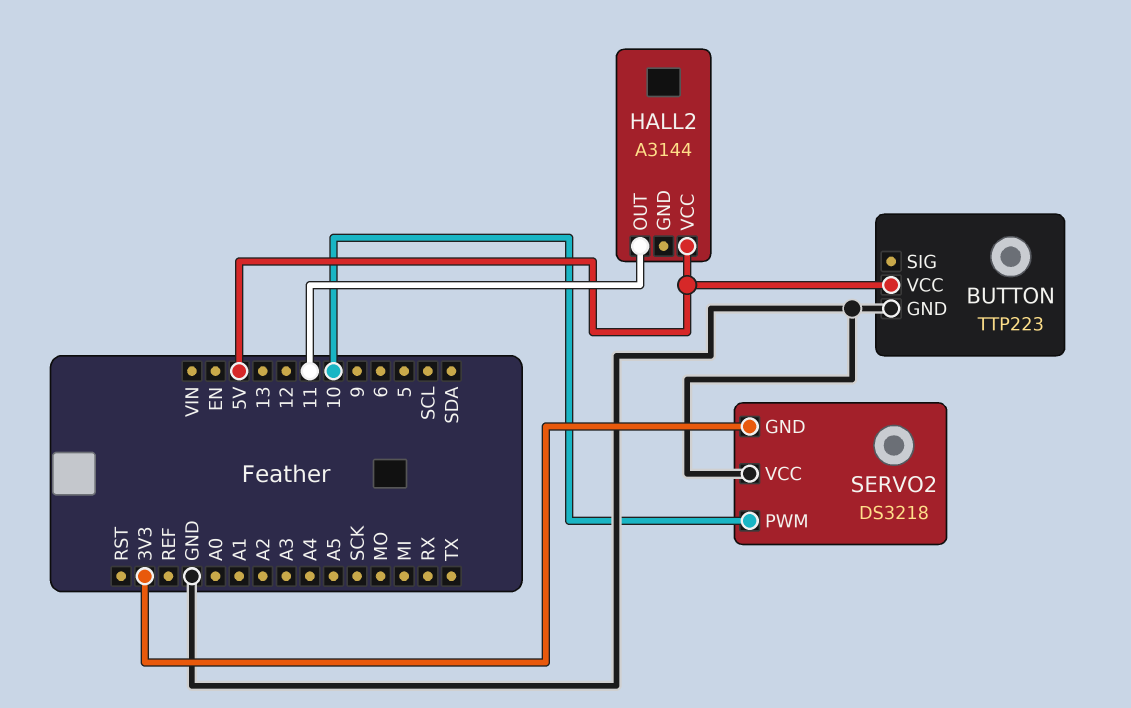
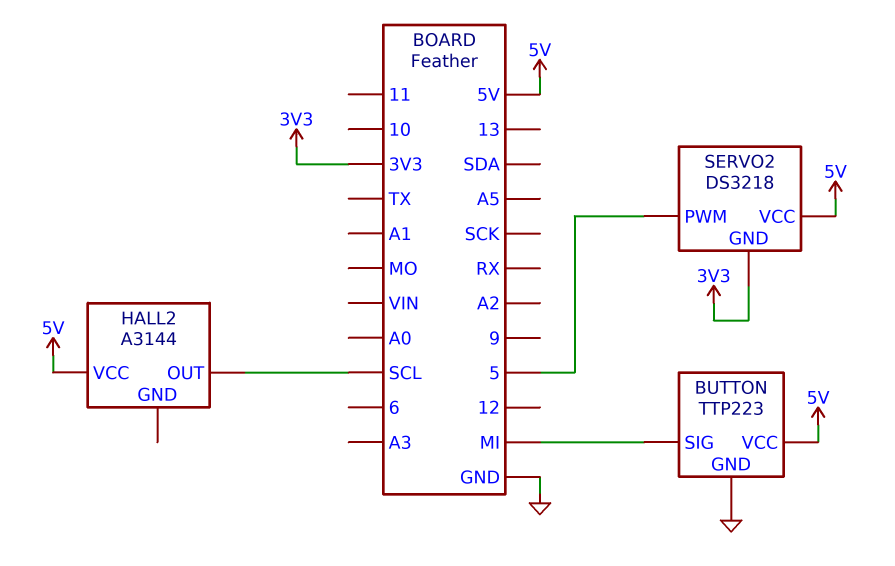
BUTTON pin SIG: none -> MI
HALL2 pin OUT: 11 -> SCL
SERVO2 pin PWM: 10 -> 5
SERVO2 pin VCC: GND -> 5V

